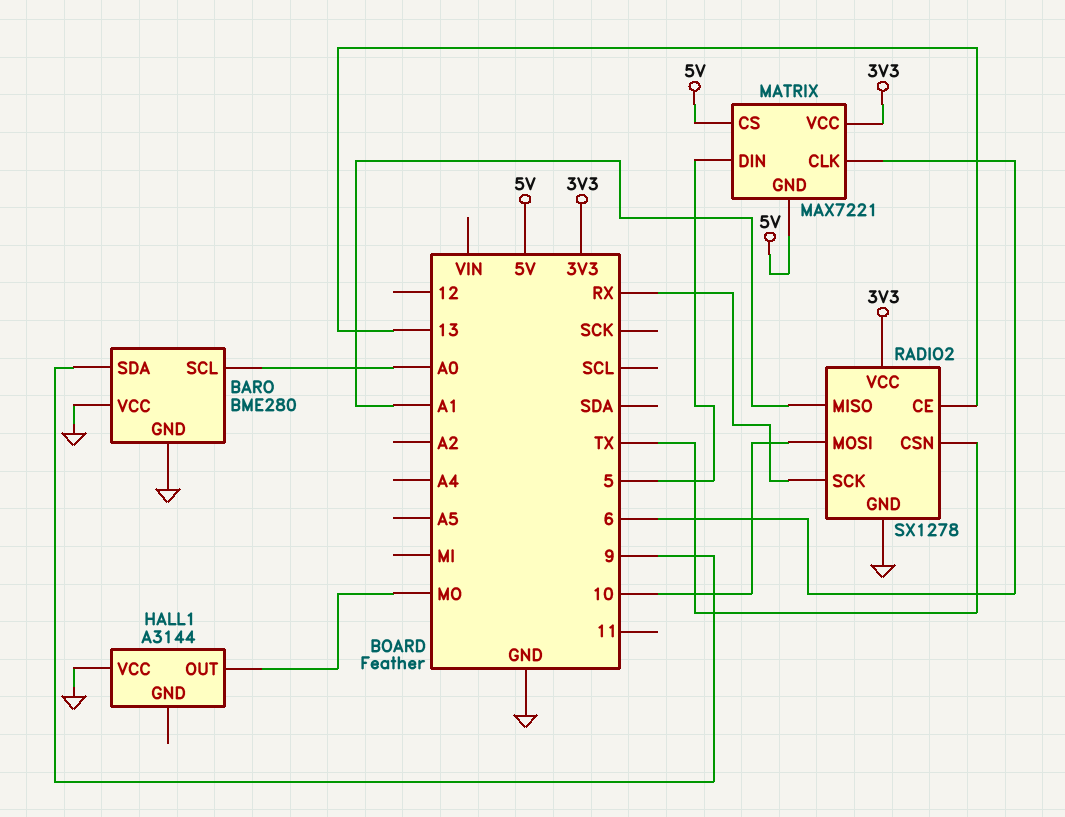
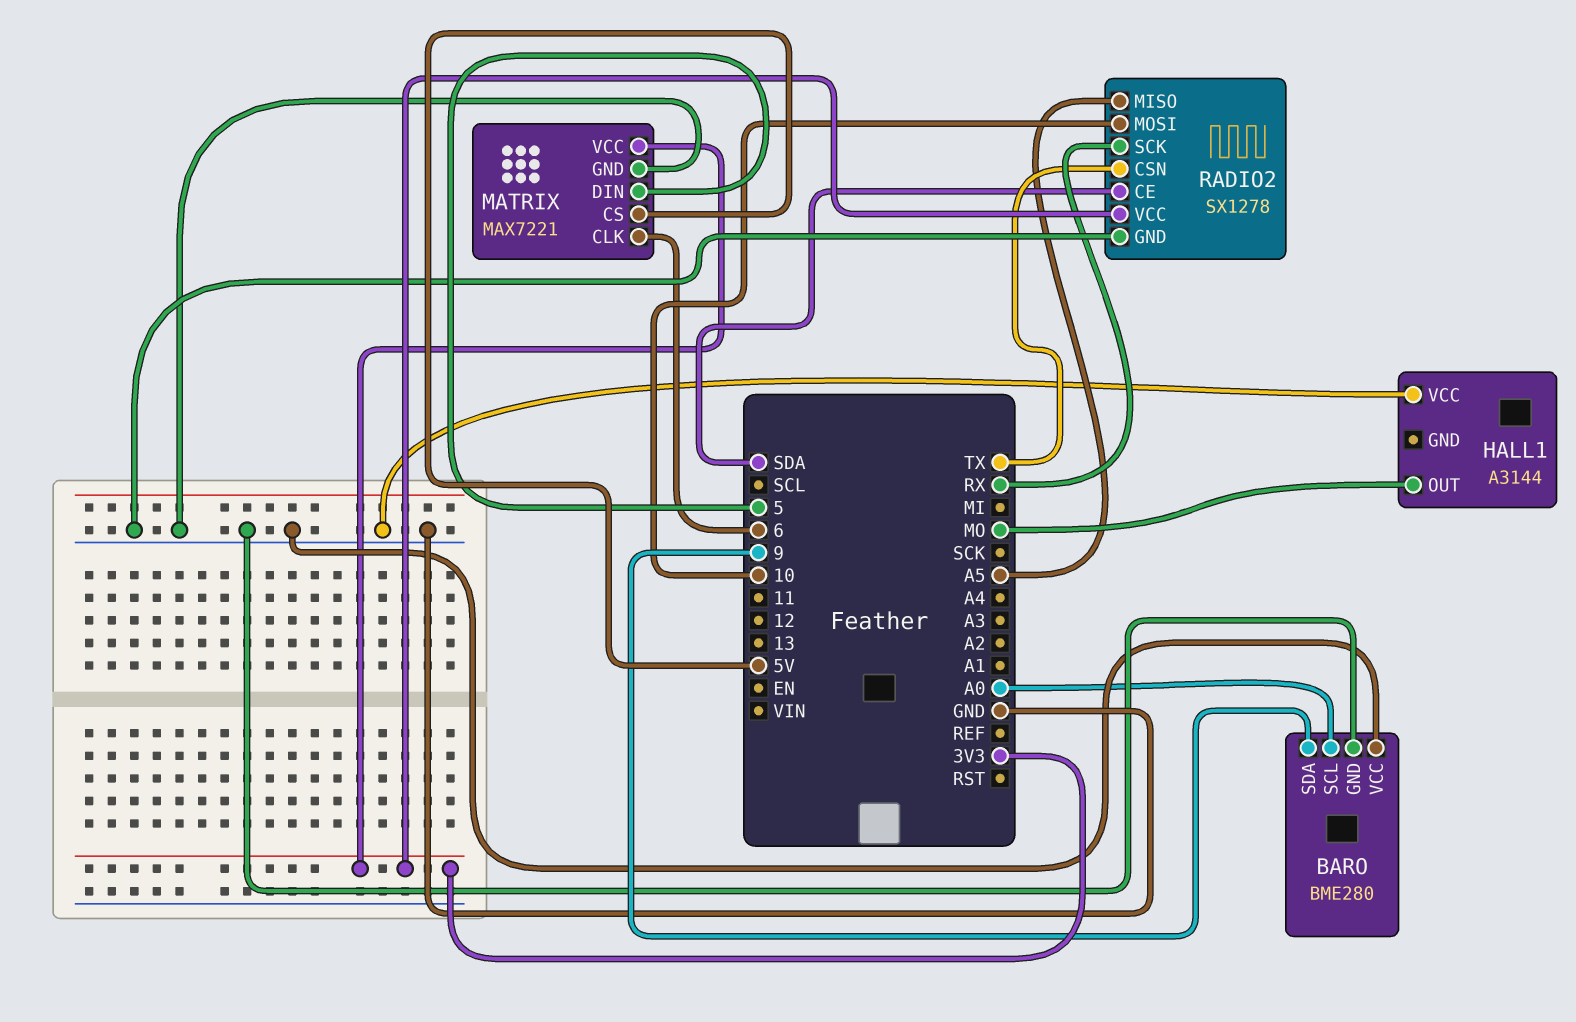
MATRIX pin GND: 5V -> GND
RADIO2 pin CE: 13 -> SDA
RADIO2 pin MISO: A1 -> A5

